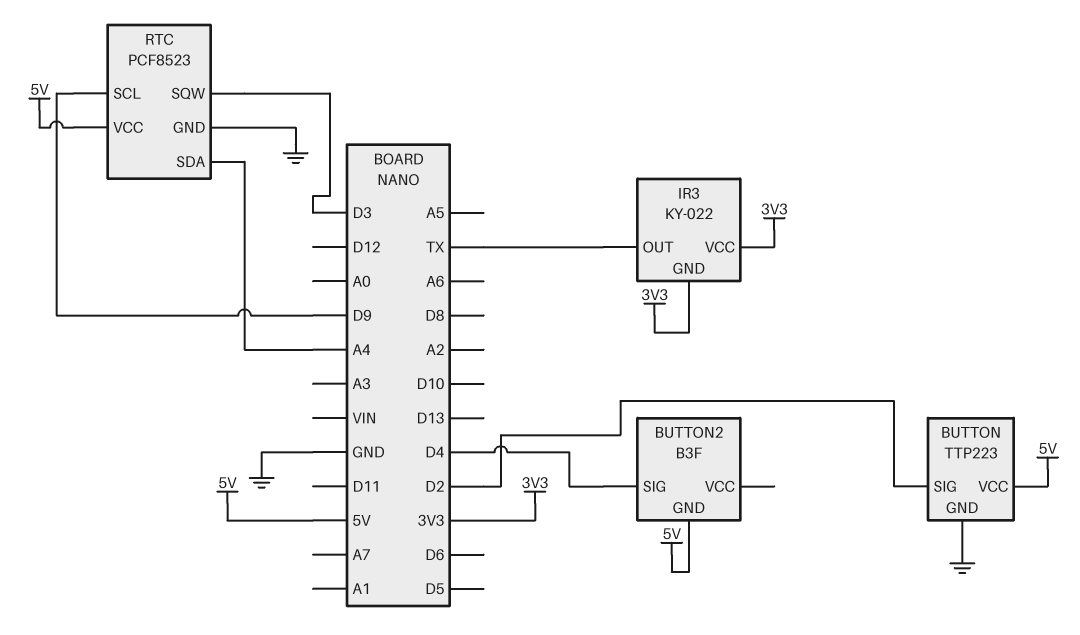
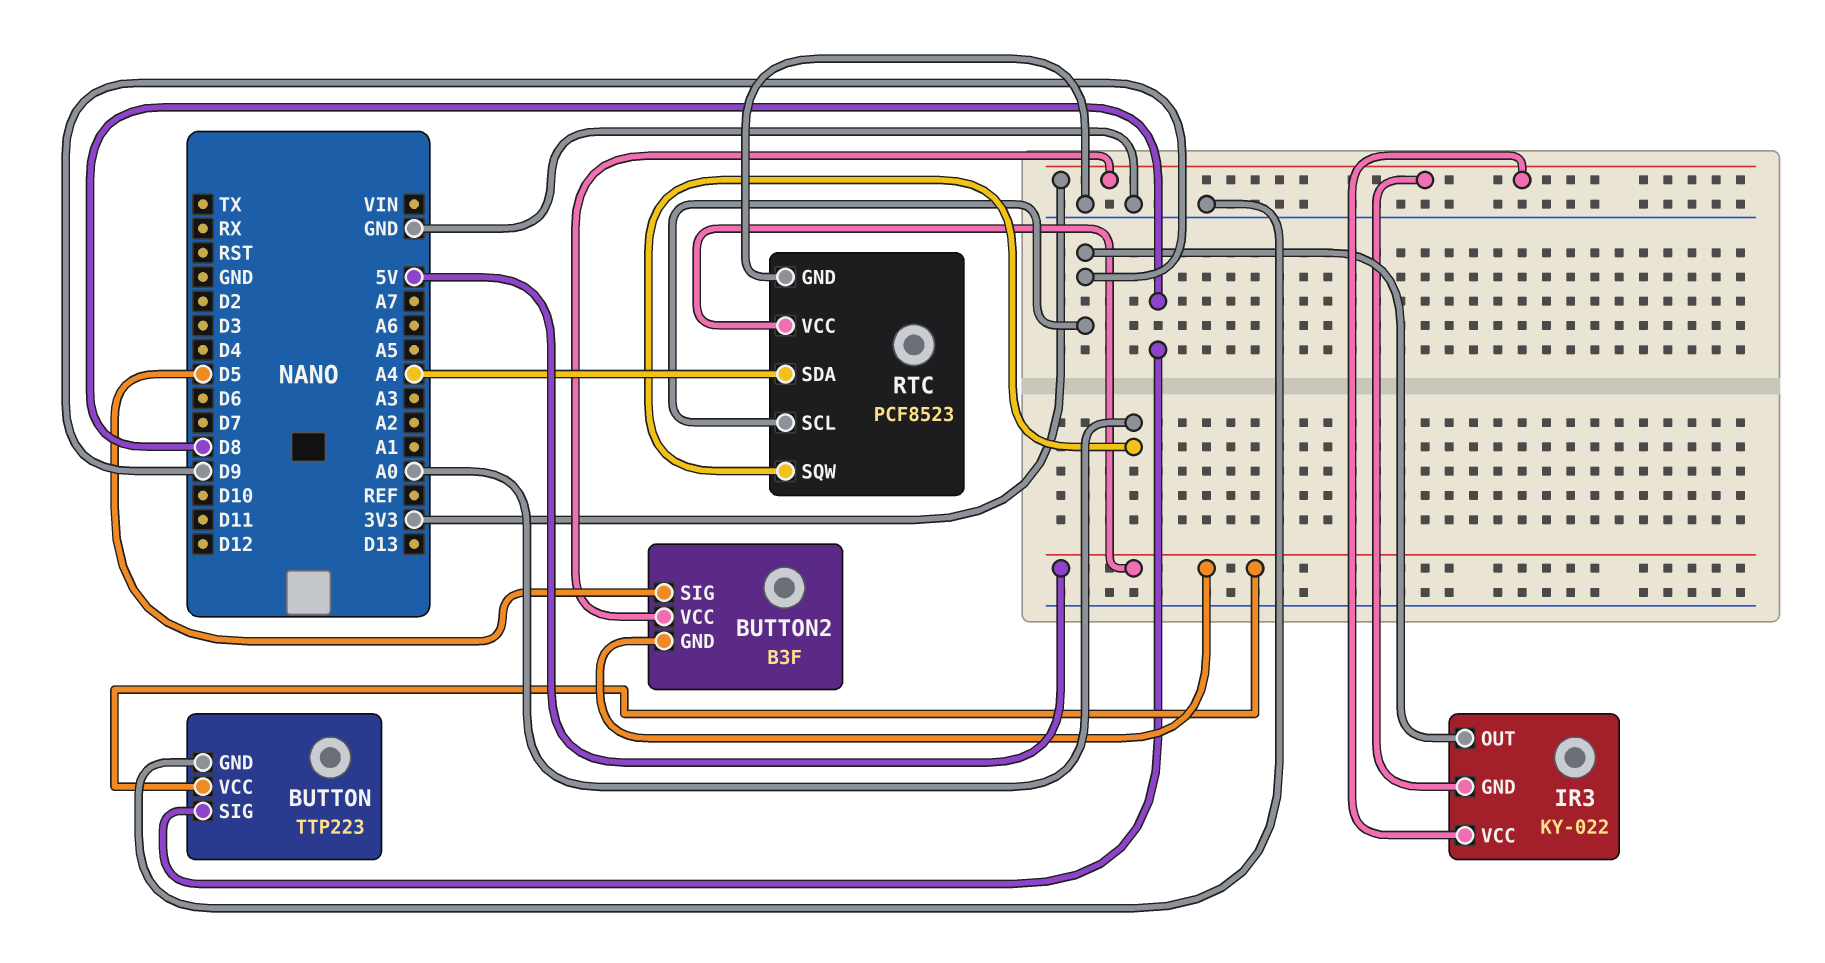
BUTTON pin SIG: D2 -> D8
BUTTON2 pin SIG: D4 -> D5
BUTTON2 pin VCC: none -> 3V3
IR3 pin OUT: TX -> D9
RTC pin SQW: D3 -> A0

